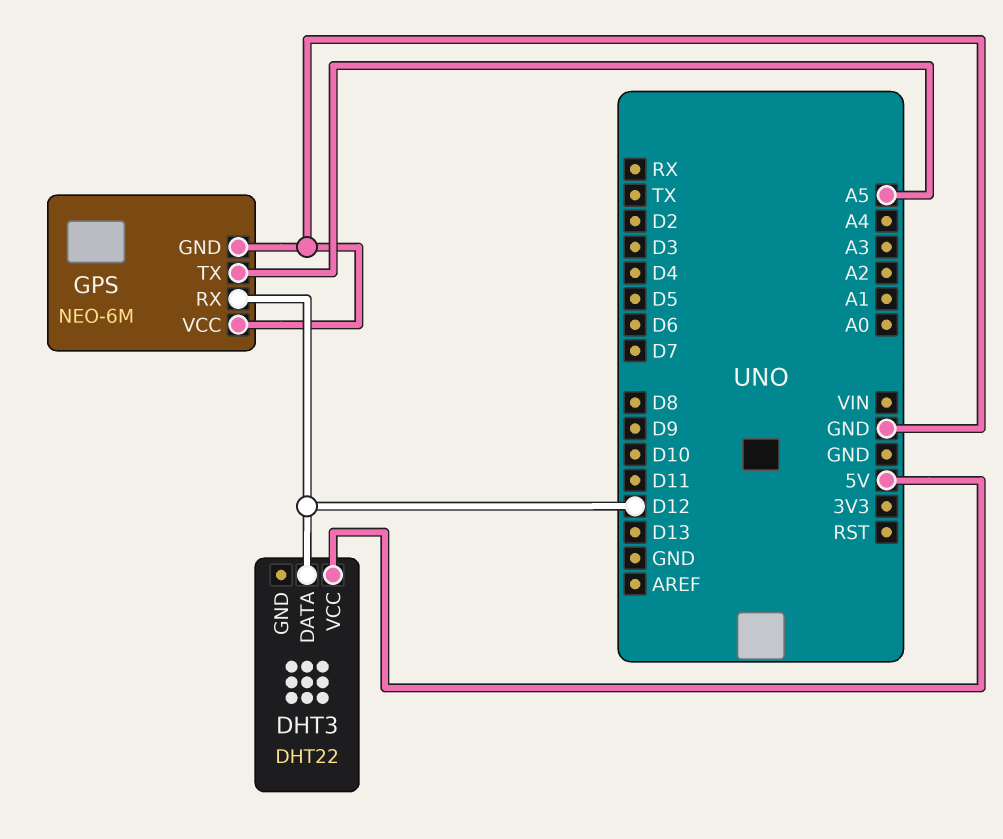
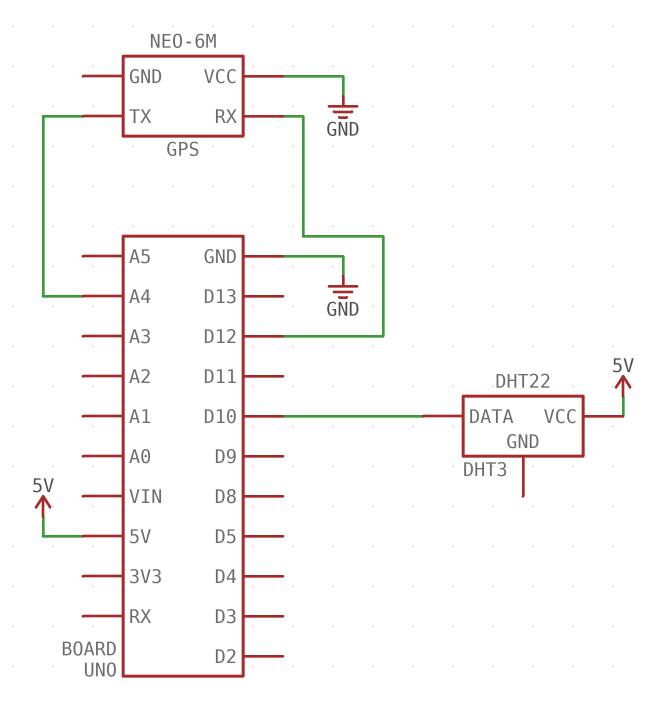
DHT3 pin DATA: D12 -> D10
GPS pin GND: GND -> none
GPS pin TX: A5 -> A4

